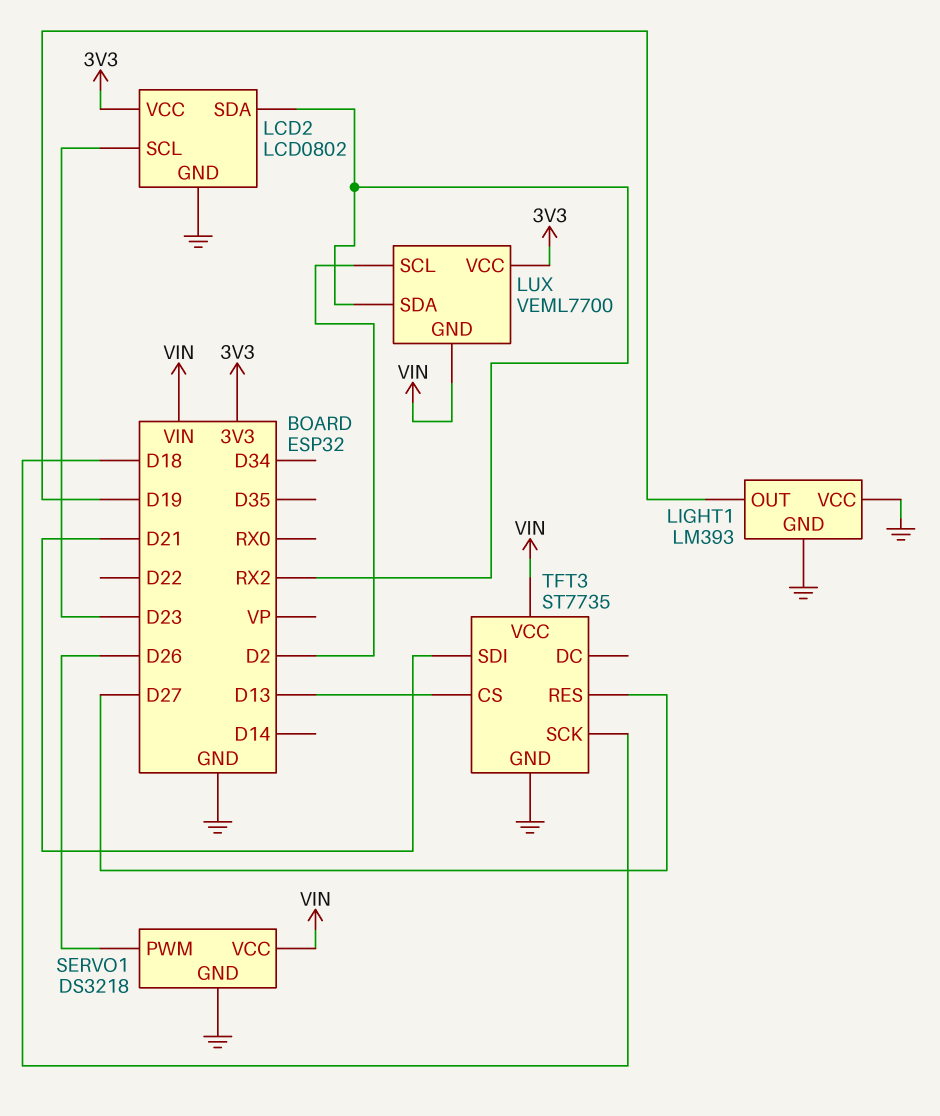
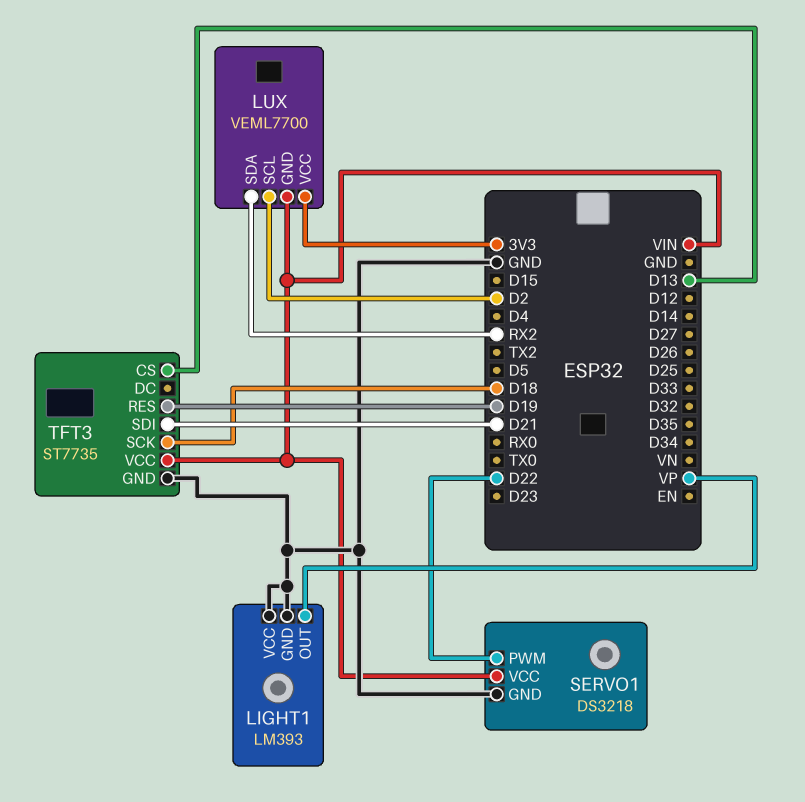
LCD2: LCD0802 -> none
LCD2 pin GND: GND -> none
LCD2 pin SCL: D23 -> none
LCD2 pin SDA: RX2 -> none
LCD2 pin VCC: 3V3 -> none
LIGHT1 pin OUT: D19 -> VP
SERVO1 pin PWM: D26 -> D22
TFT3 pin RES: D27 -> D19

